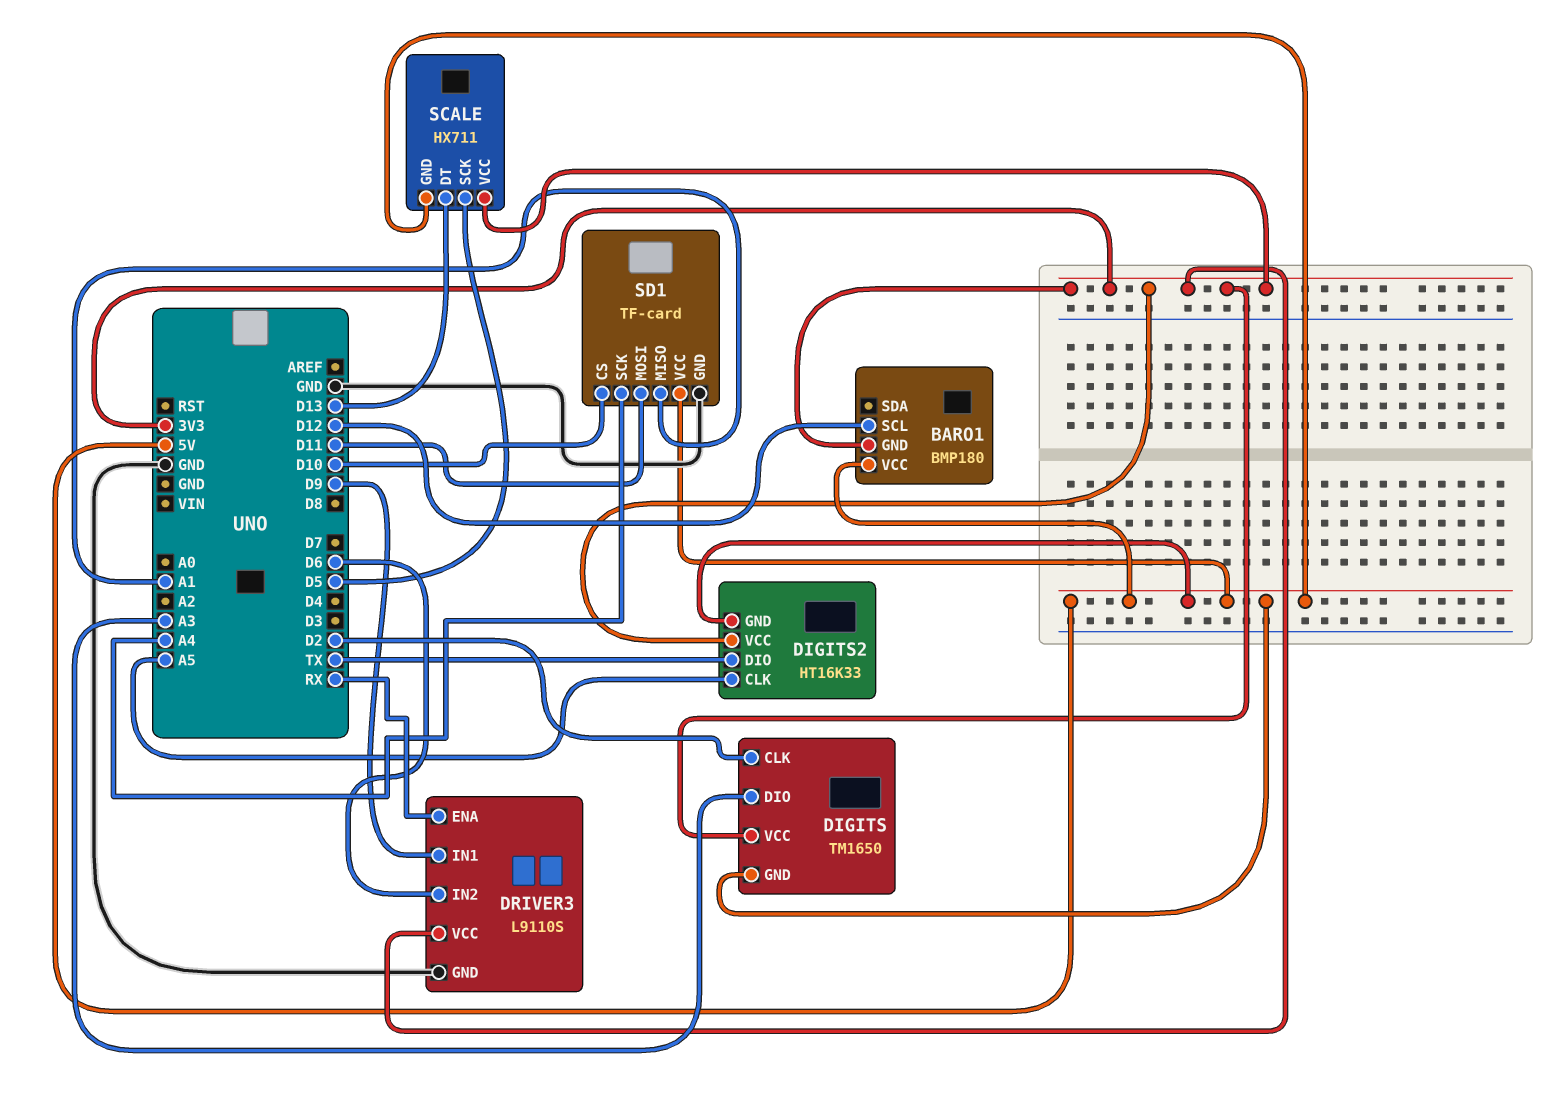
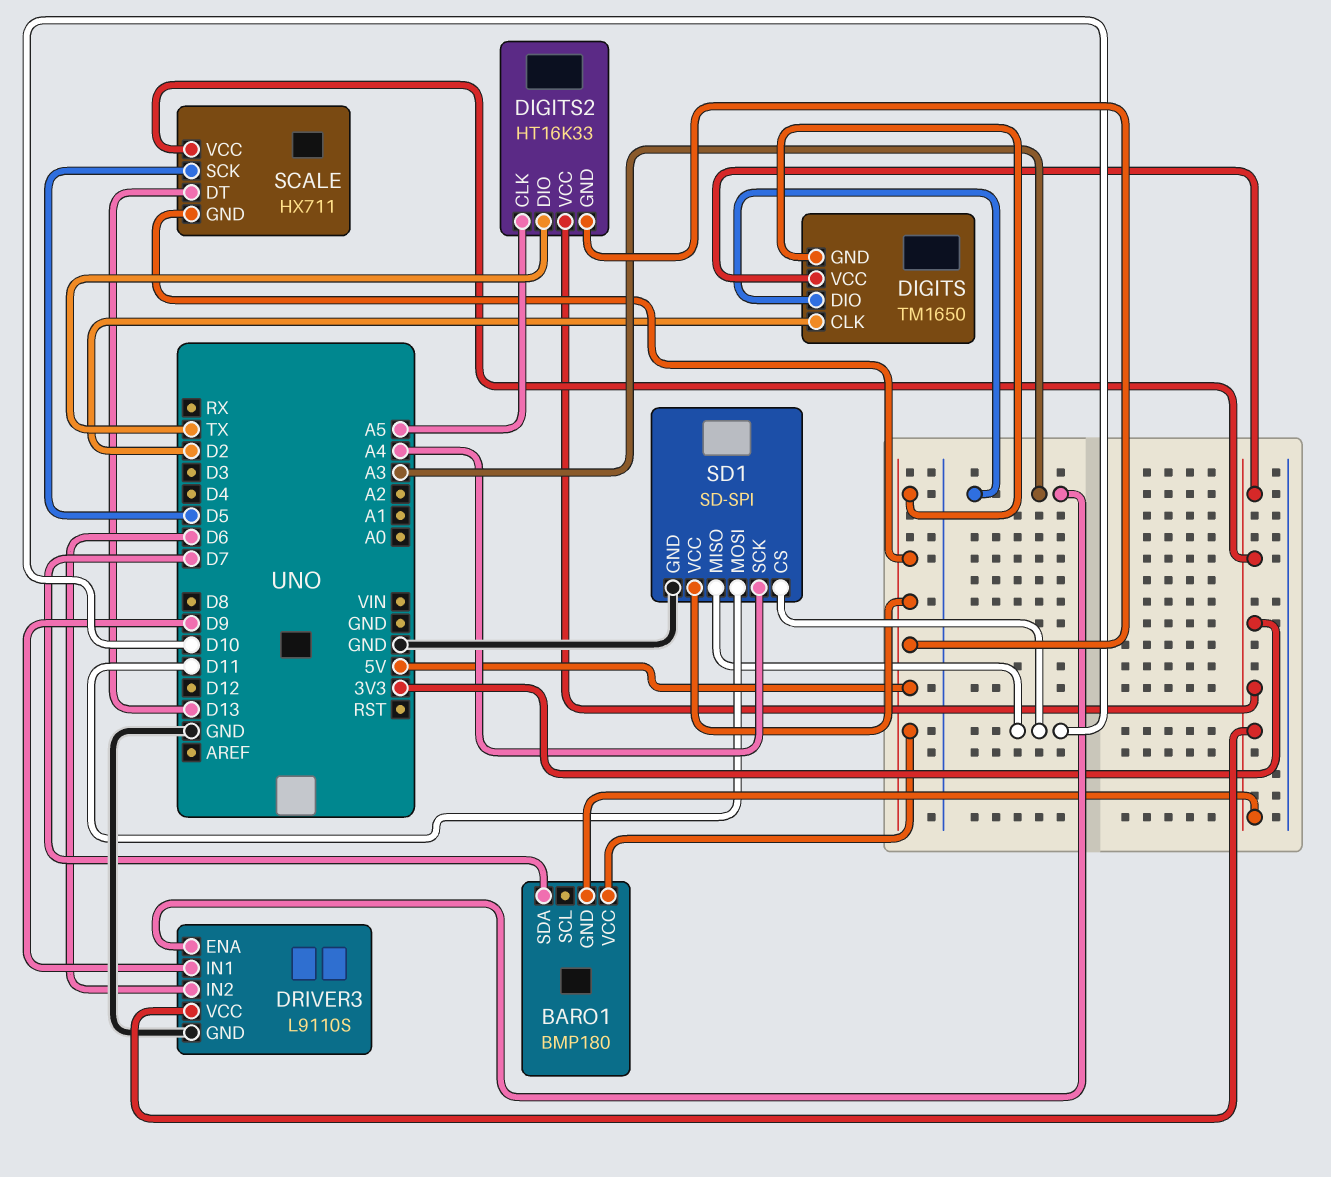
BARO1 pin SCL: D12 -> none
BARO1 pin SDA: none -> D7
DRIVER3 pin ENA: RX -> A3
SD1: TF-card -> SD-SPI
SD1 pin MISO: A1 -> D10

